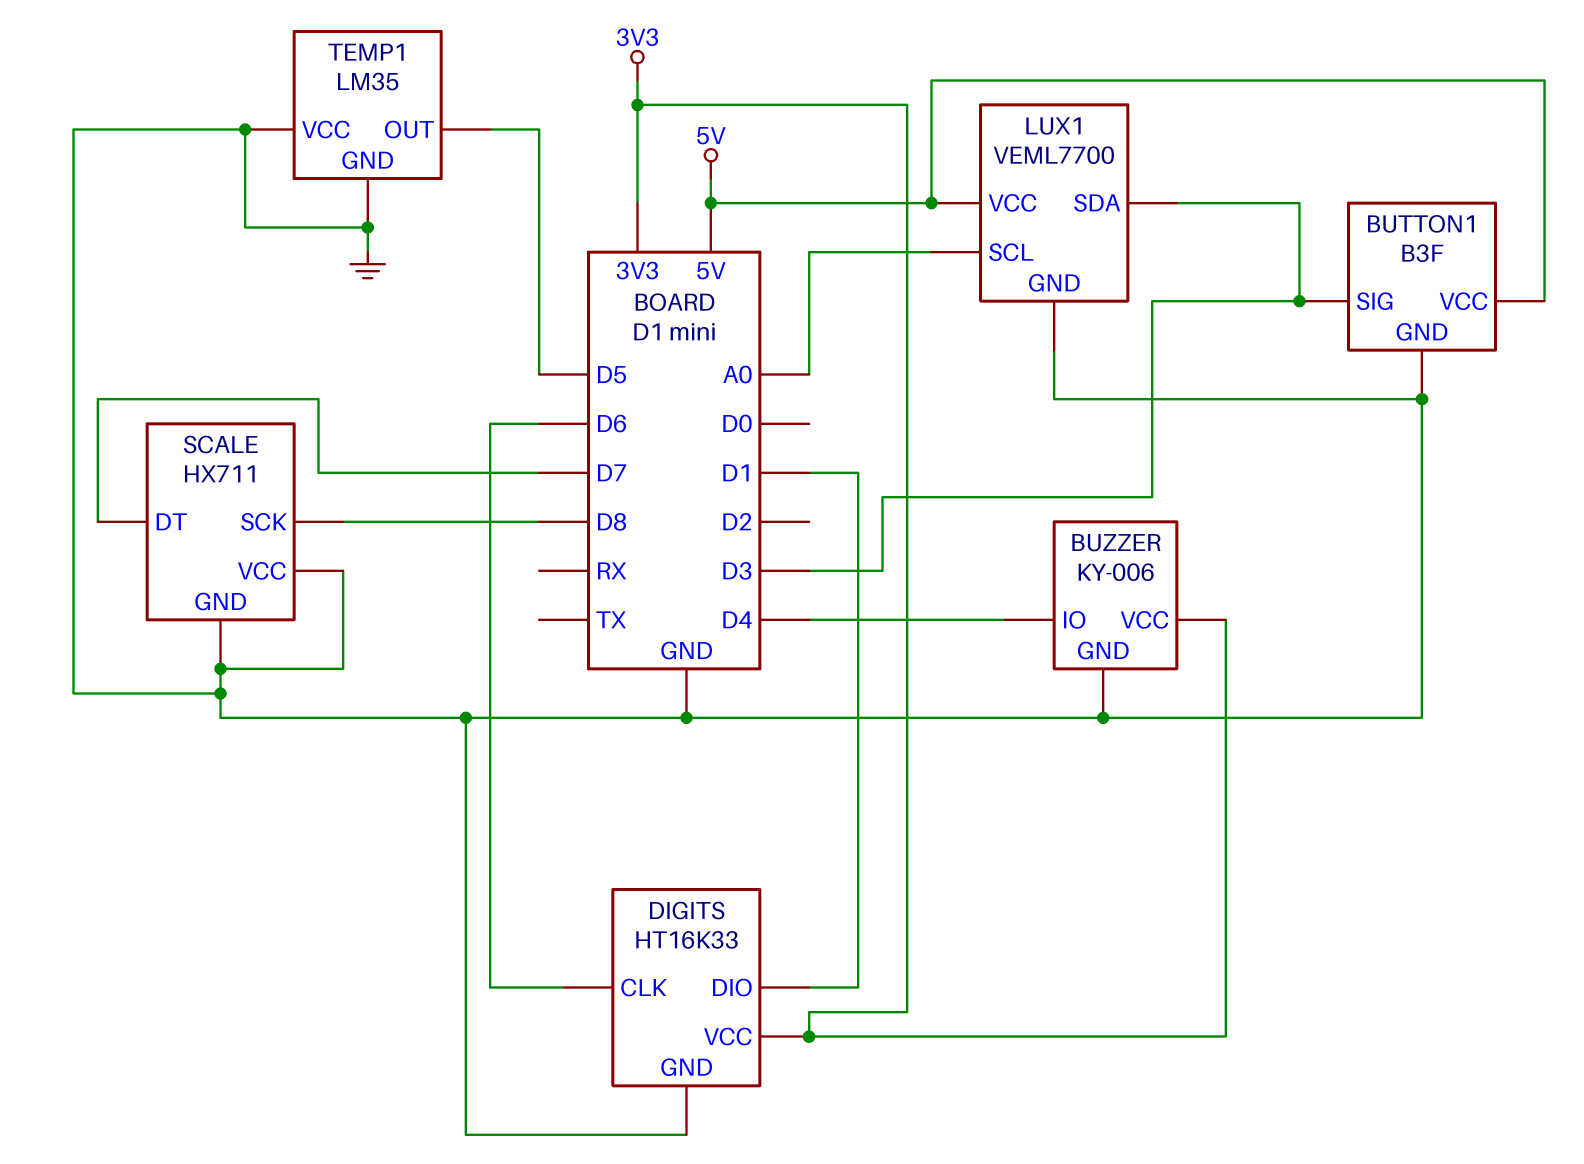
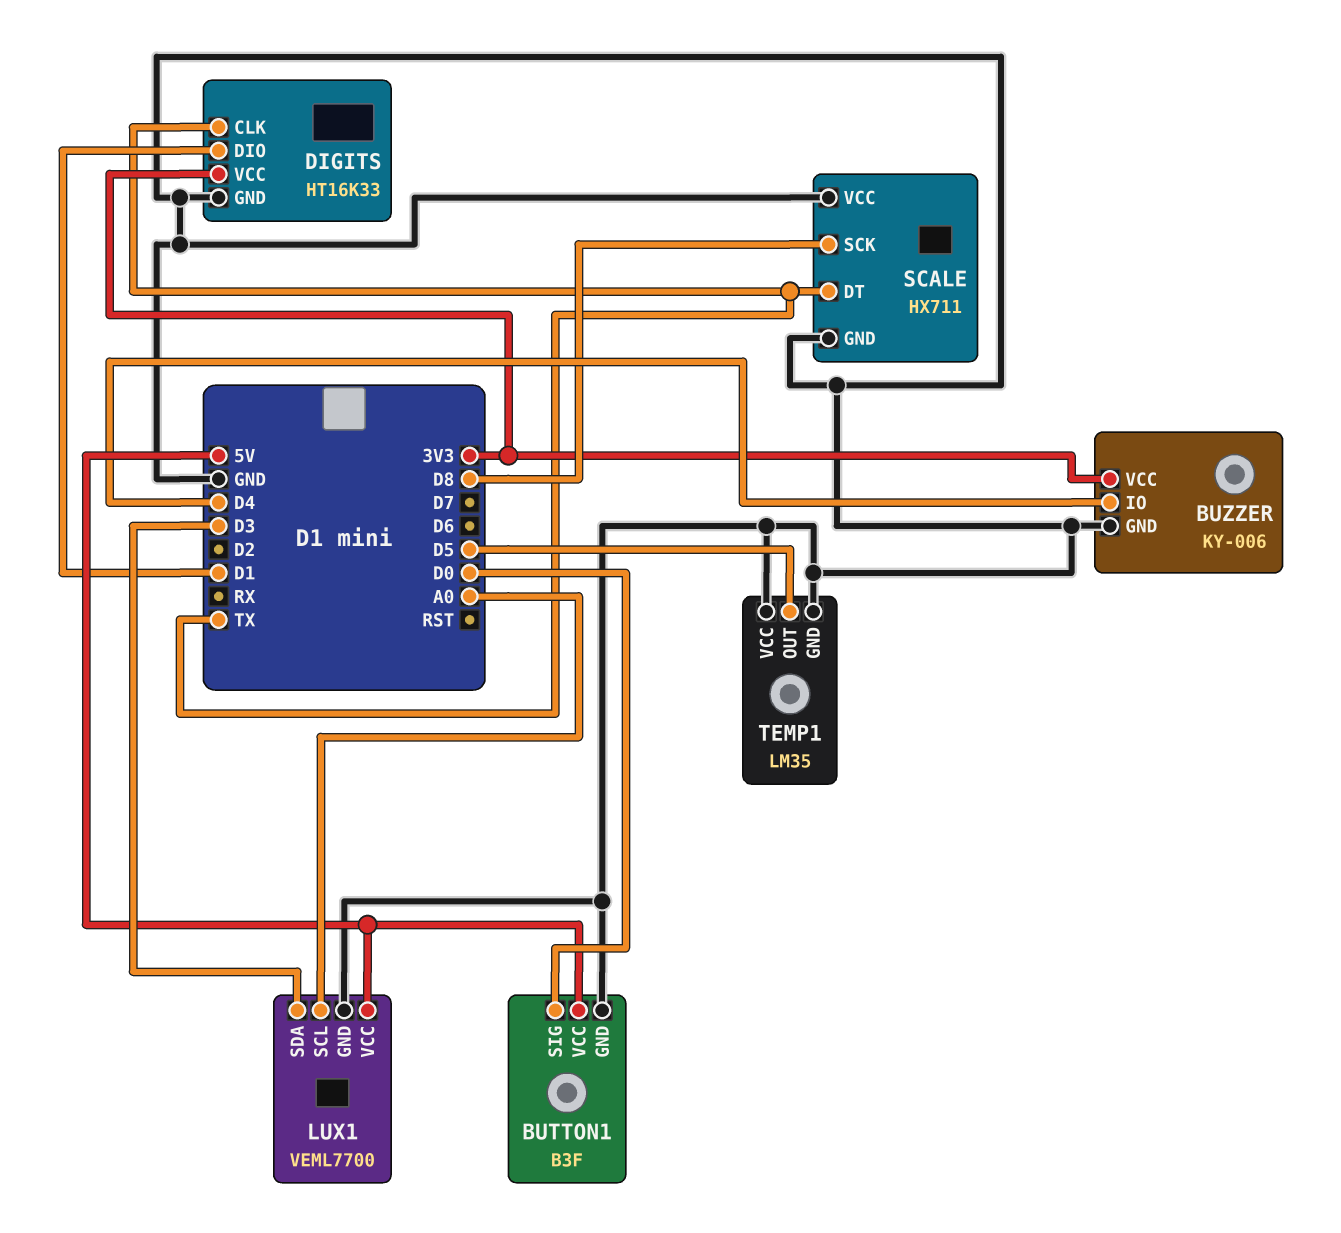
BUTTON1 pin SIG: D3 -> D0
DIGITS pin CLK: D6 -> TX
SCALE pin DT: D7 -> TX

